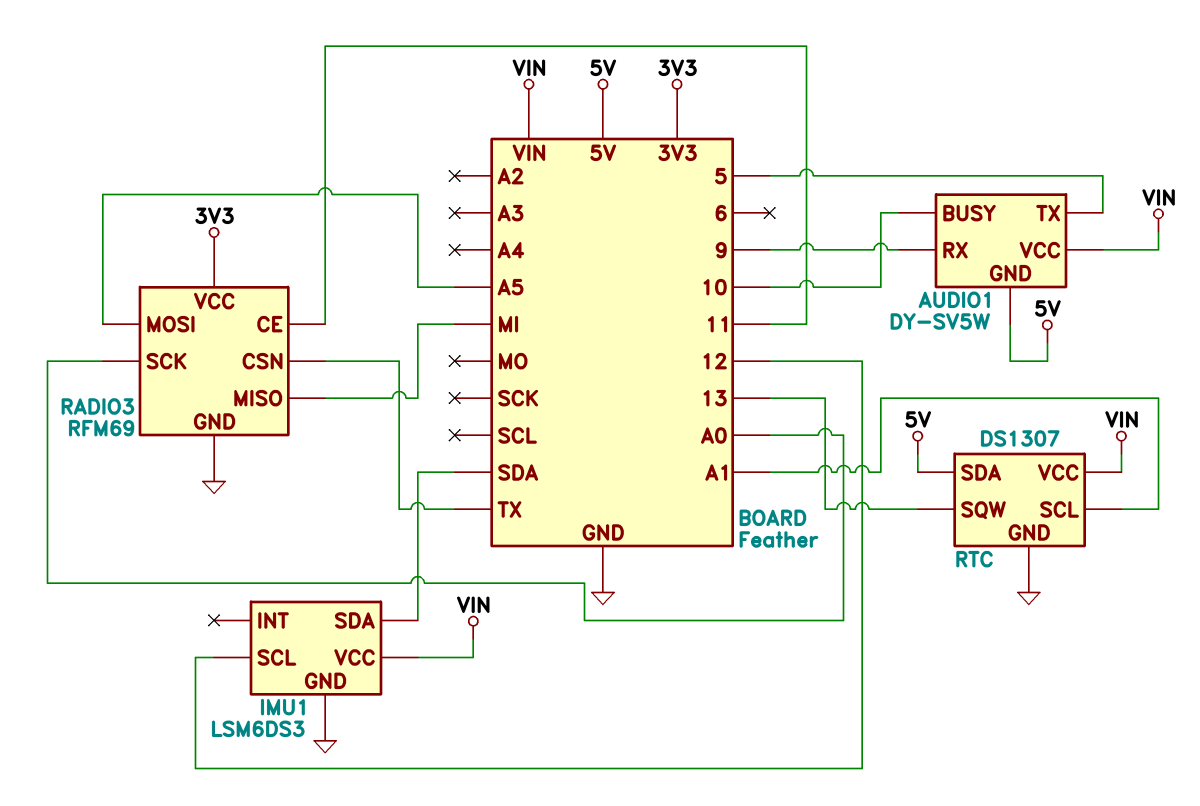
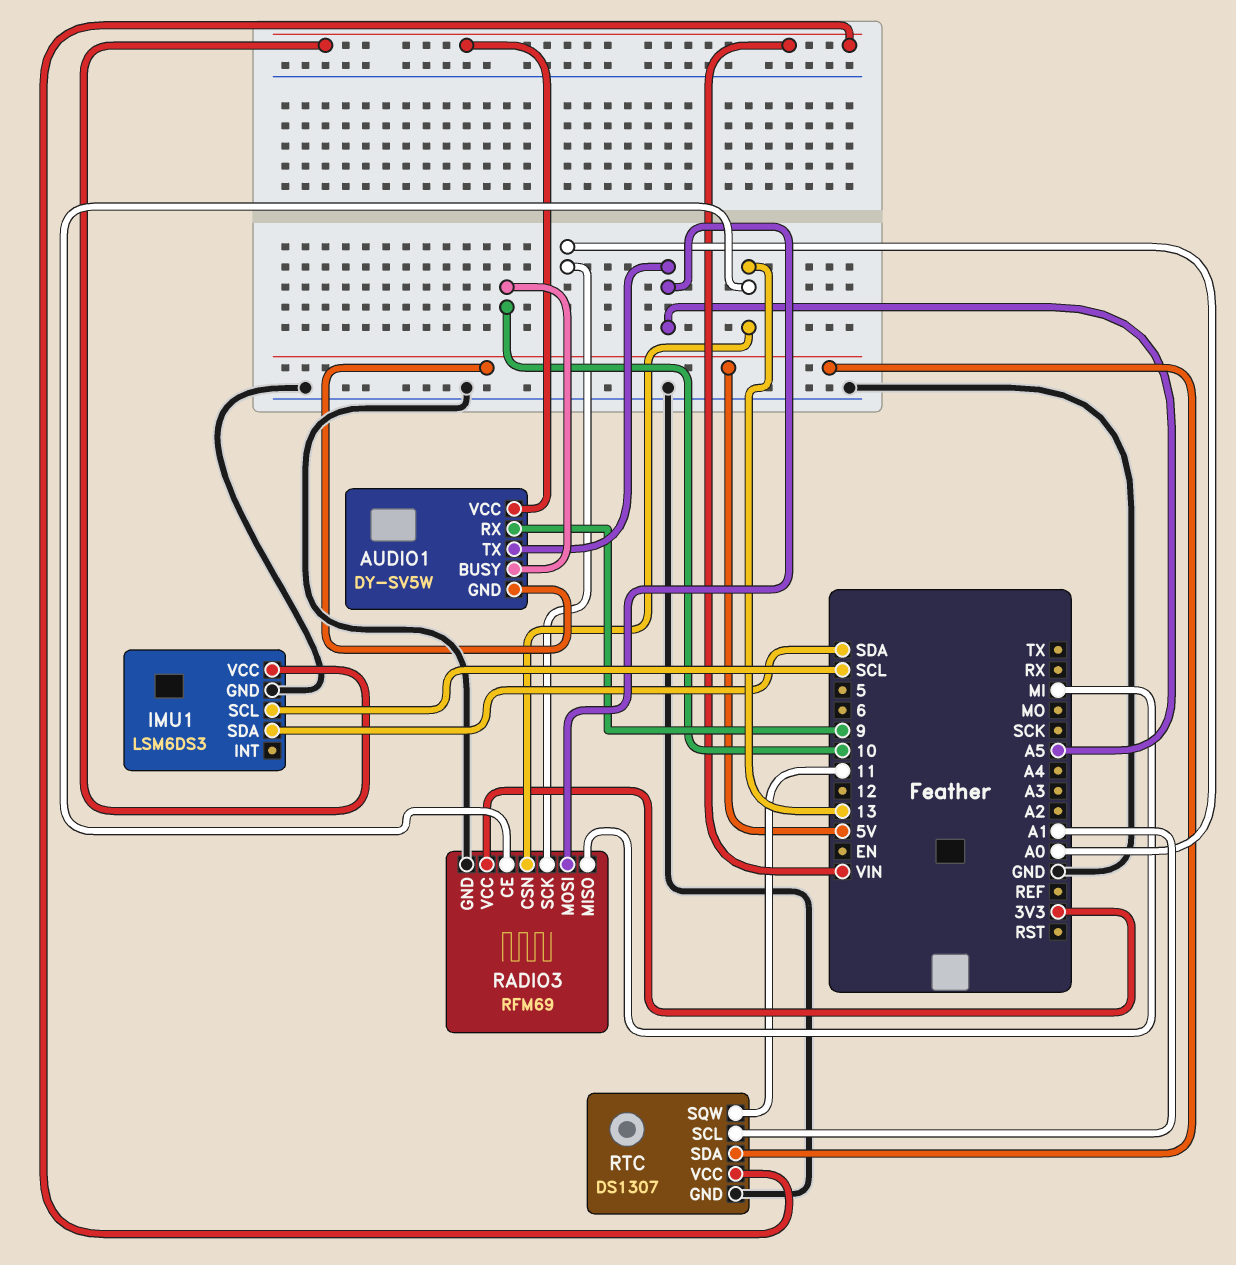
AUDIO1 pin TX: 5 -> A5
IMU1 pin SCL: 12 -> SCL
RADIO3 pin CE: 11 -> 13
RADIO3 pin CSN: TX -> 13
RTC pin SQW: 13 -> 11

